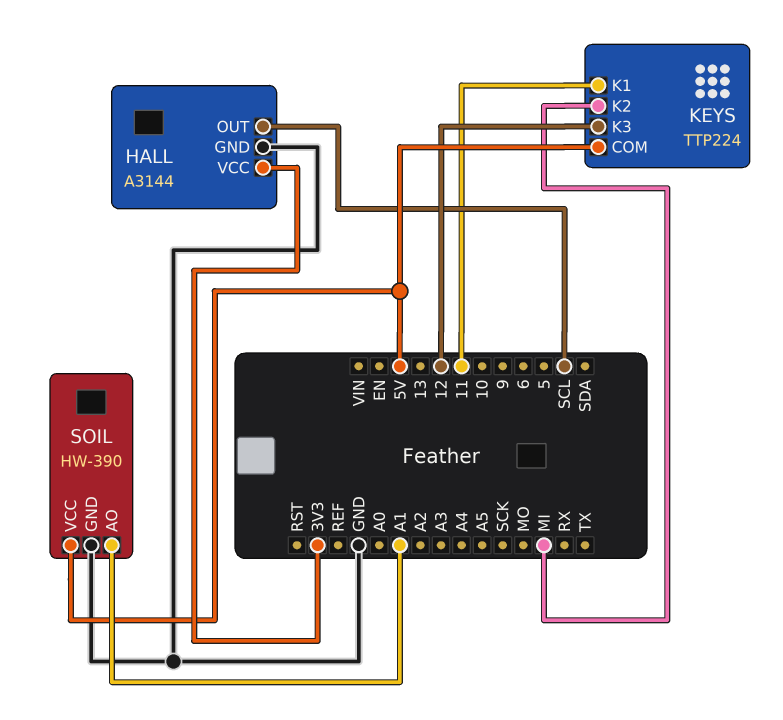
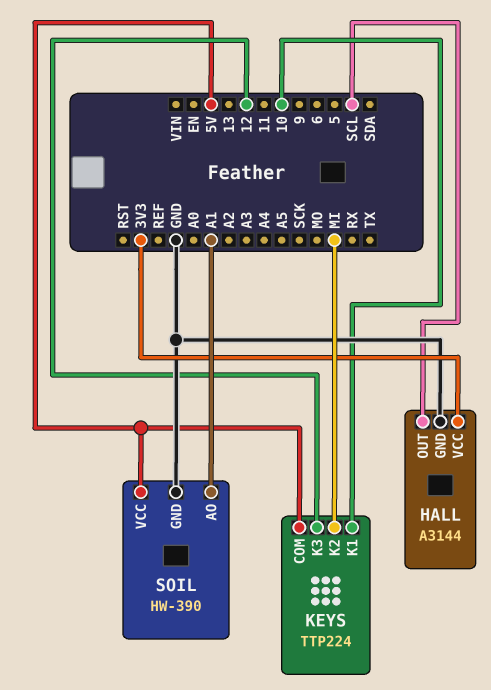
KEYS pin K1: 11 -> 10

